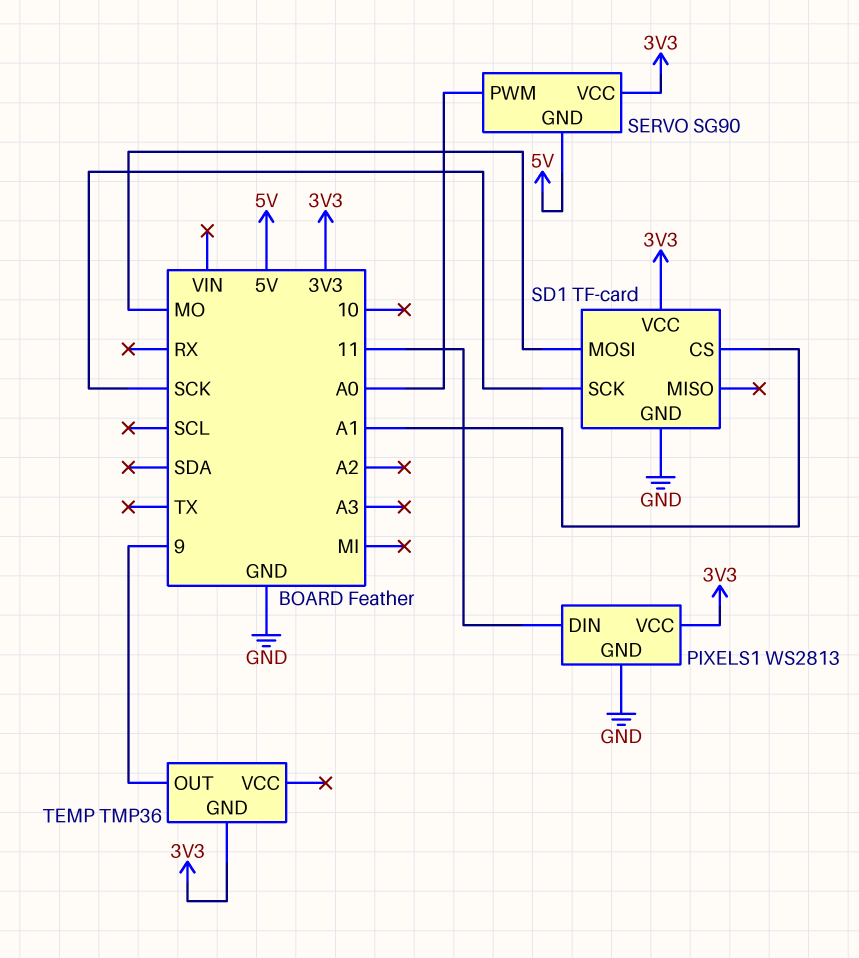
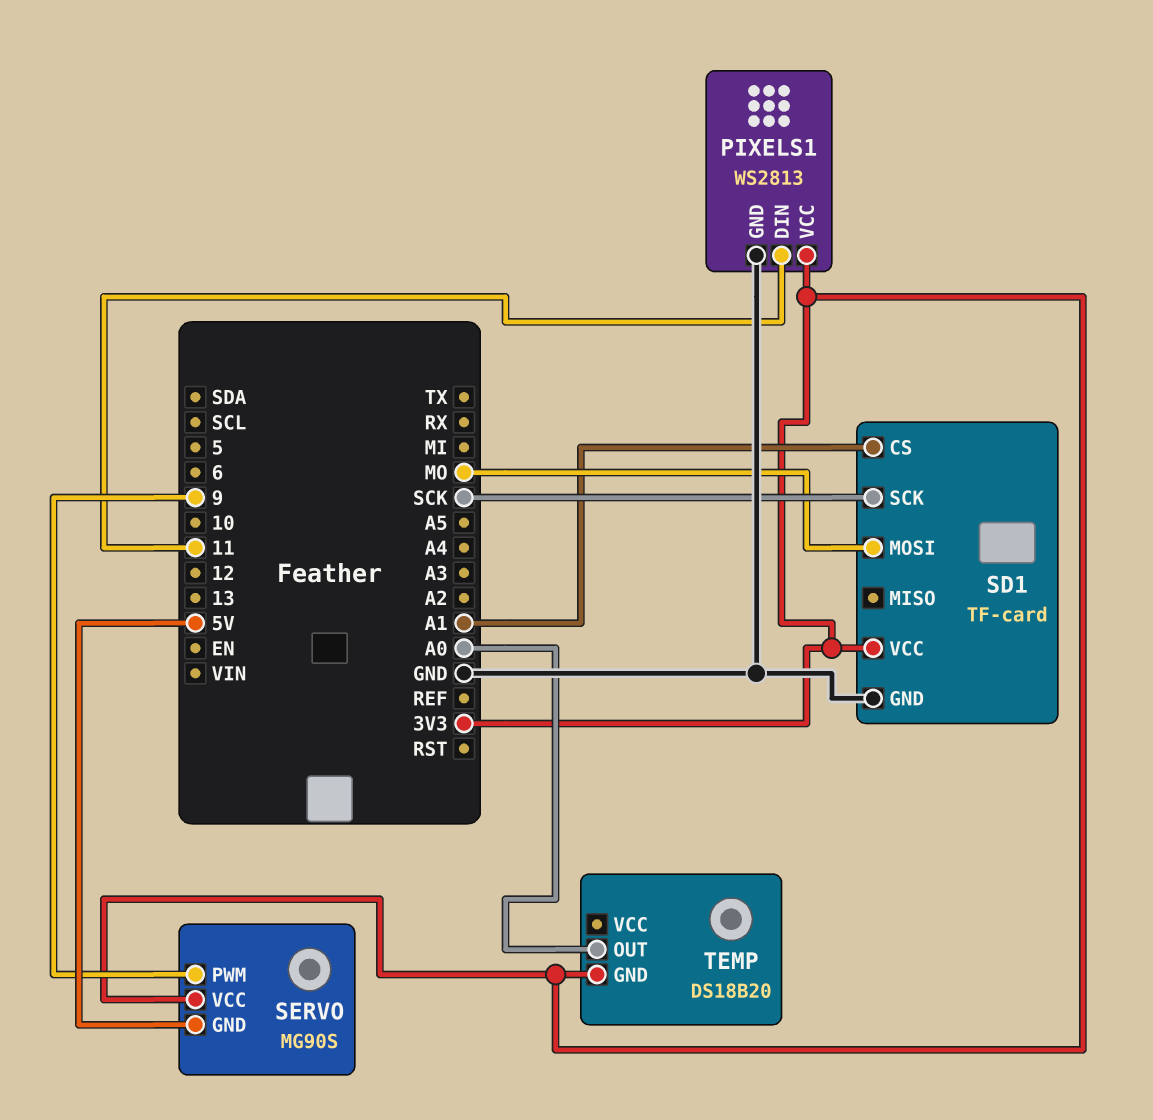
SERVO: SG90 -> MG90S
SERVO pin PWM: A0 -> 9
TEMP: TMP36 -> DS18B20
TEMP pin OUT: 9 -> A0

